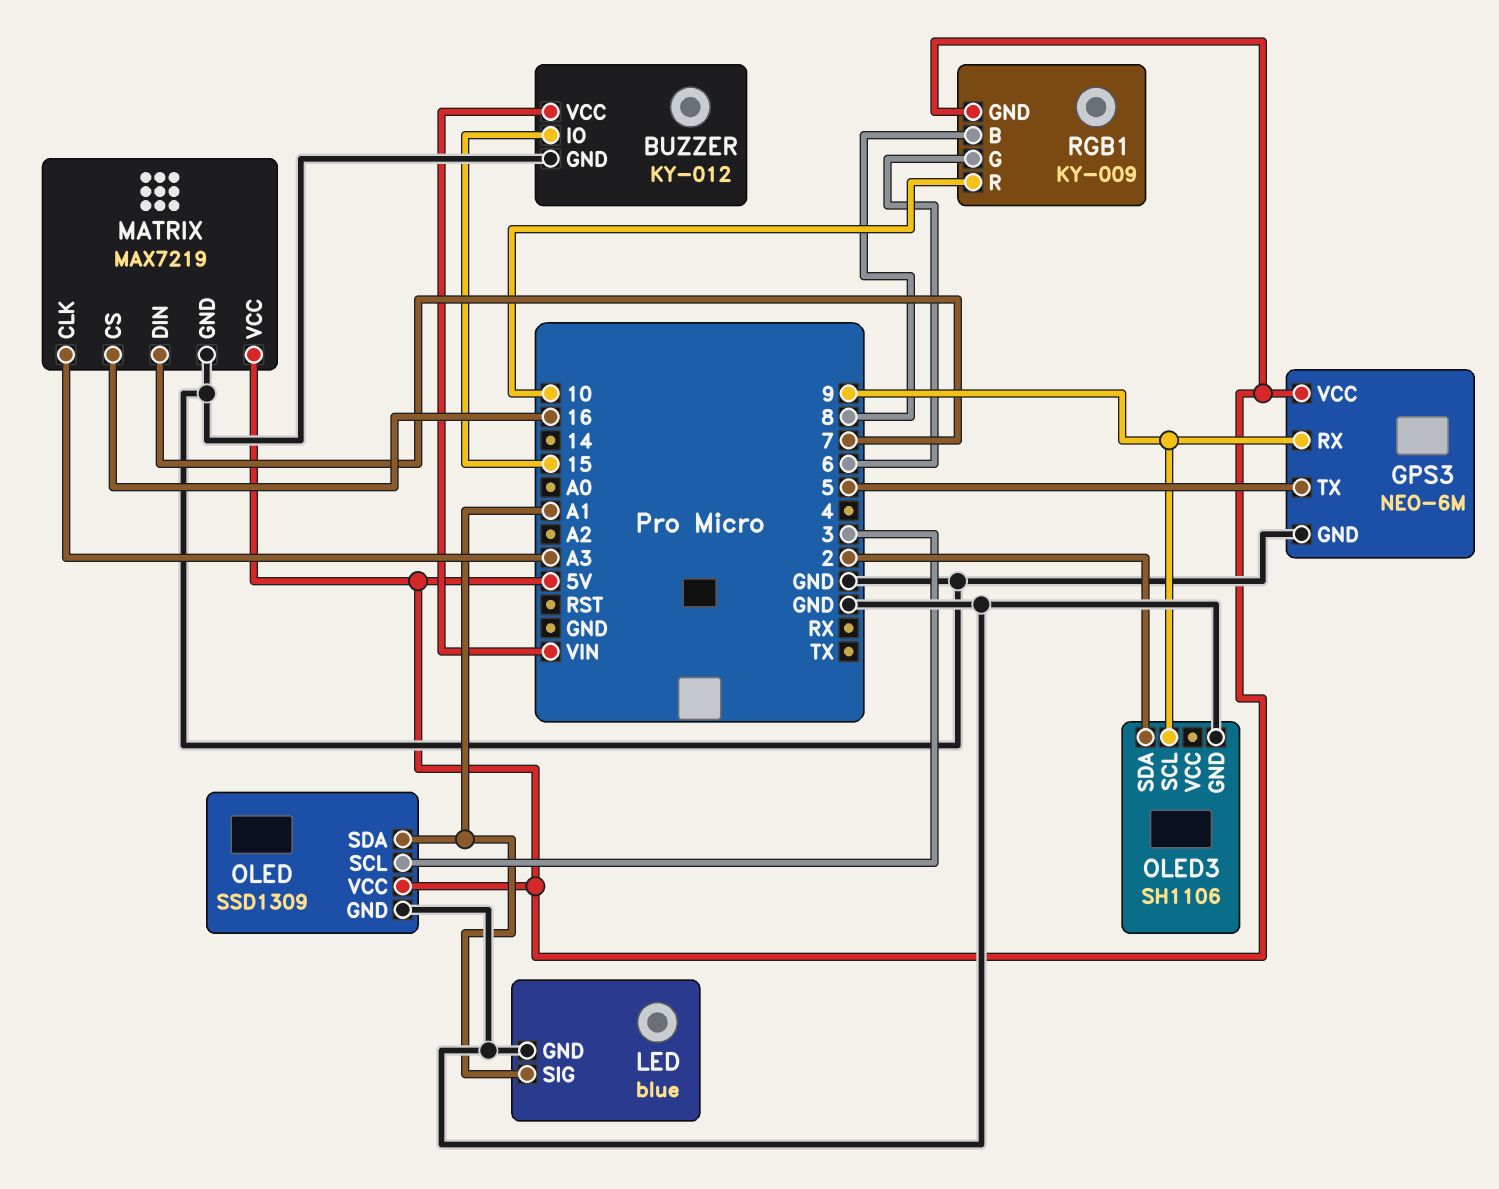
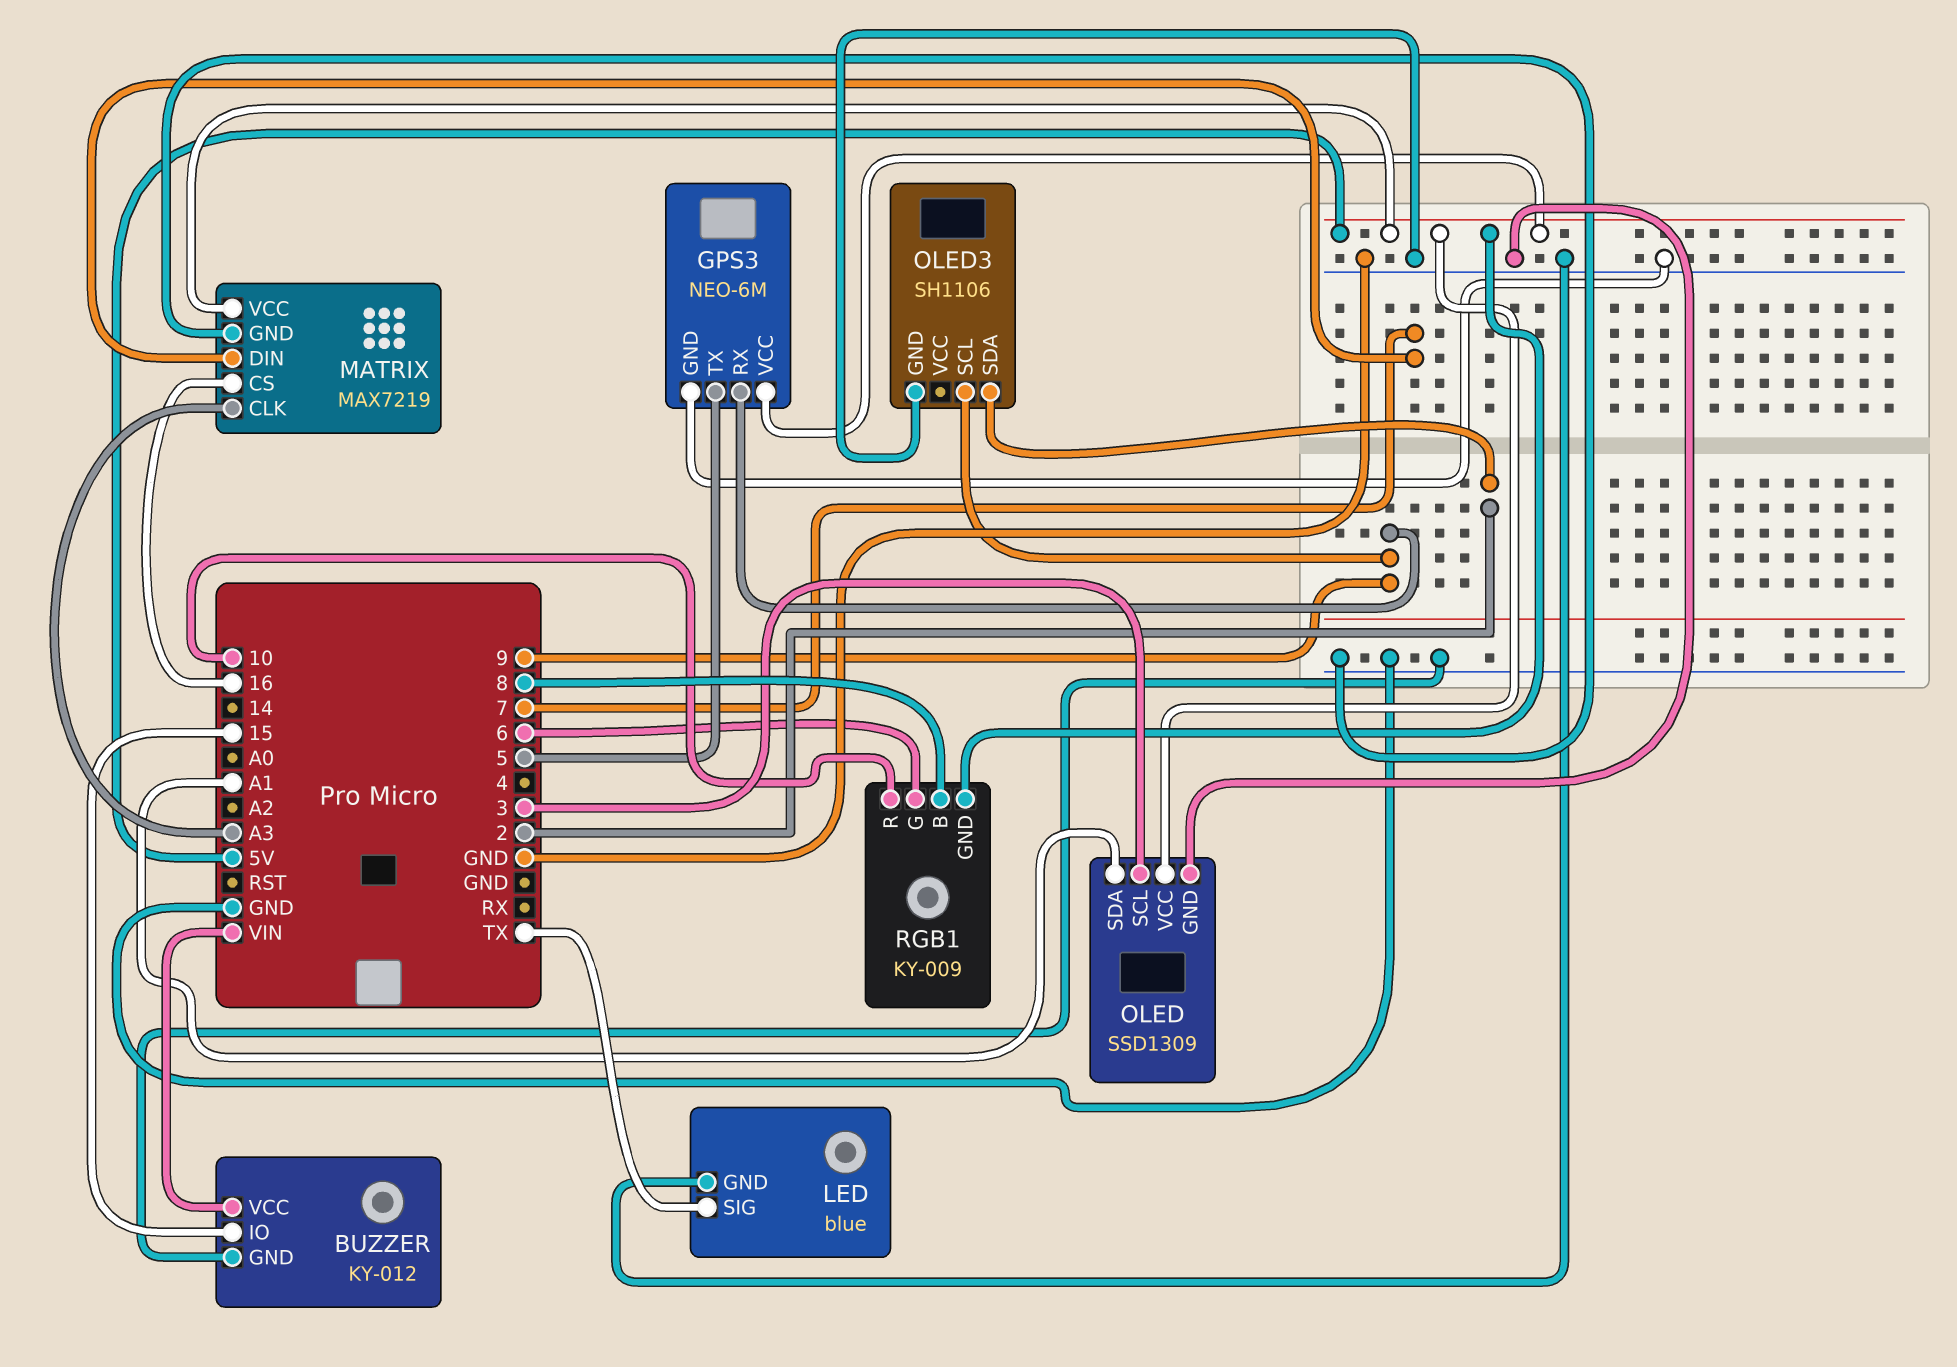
LED pin SIG: A1 -> TX

